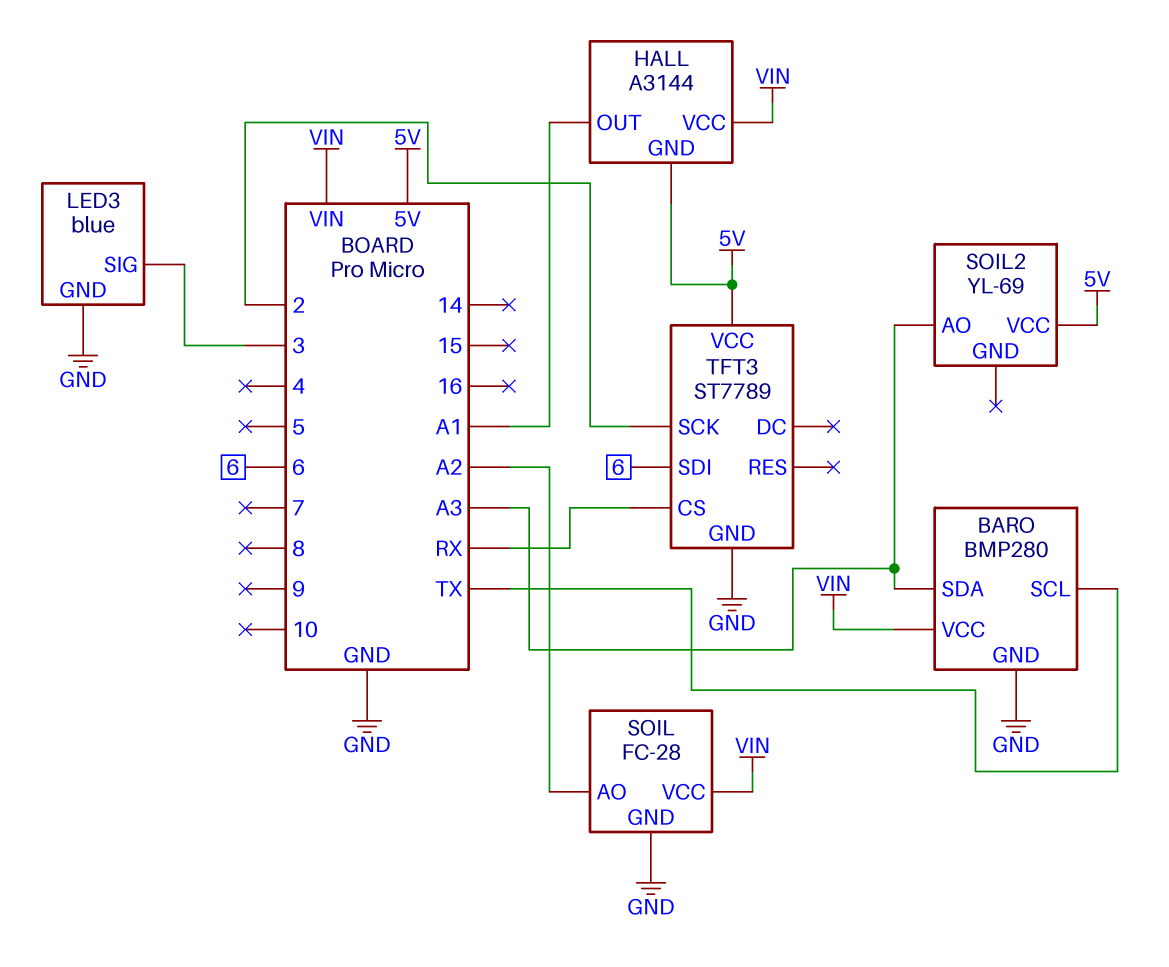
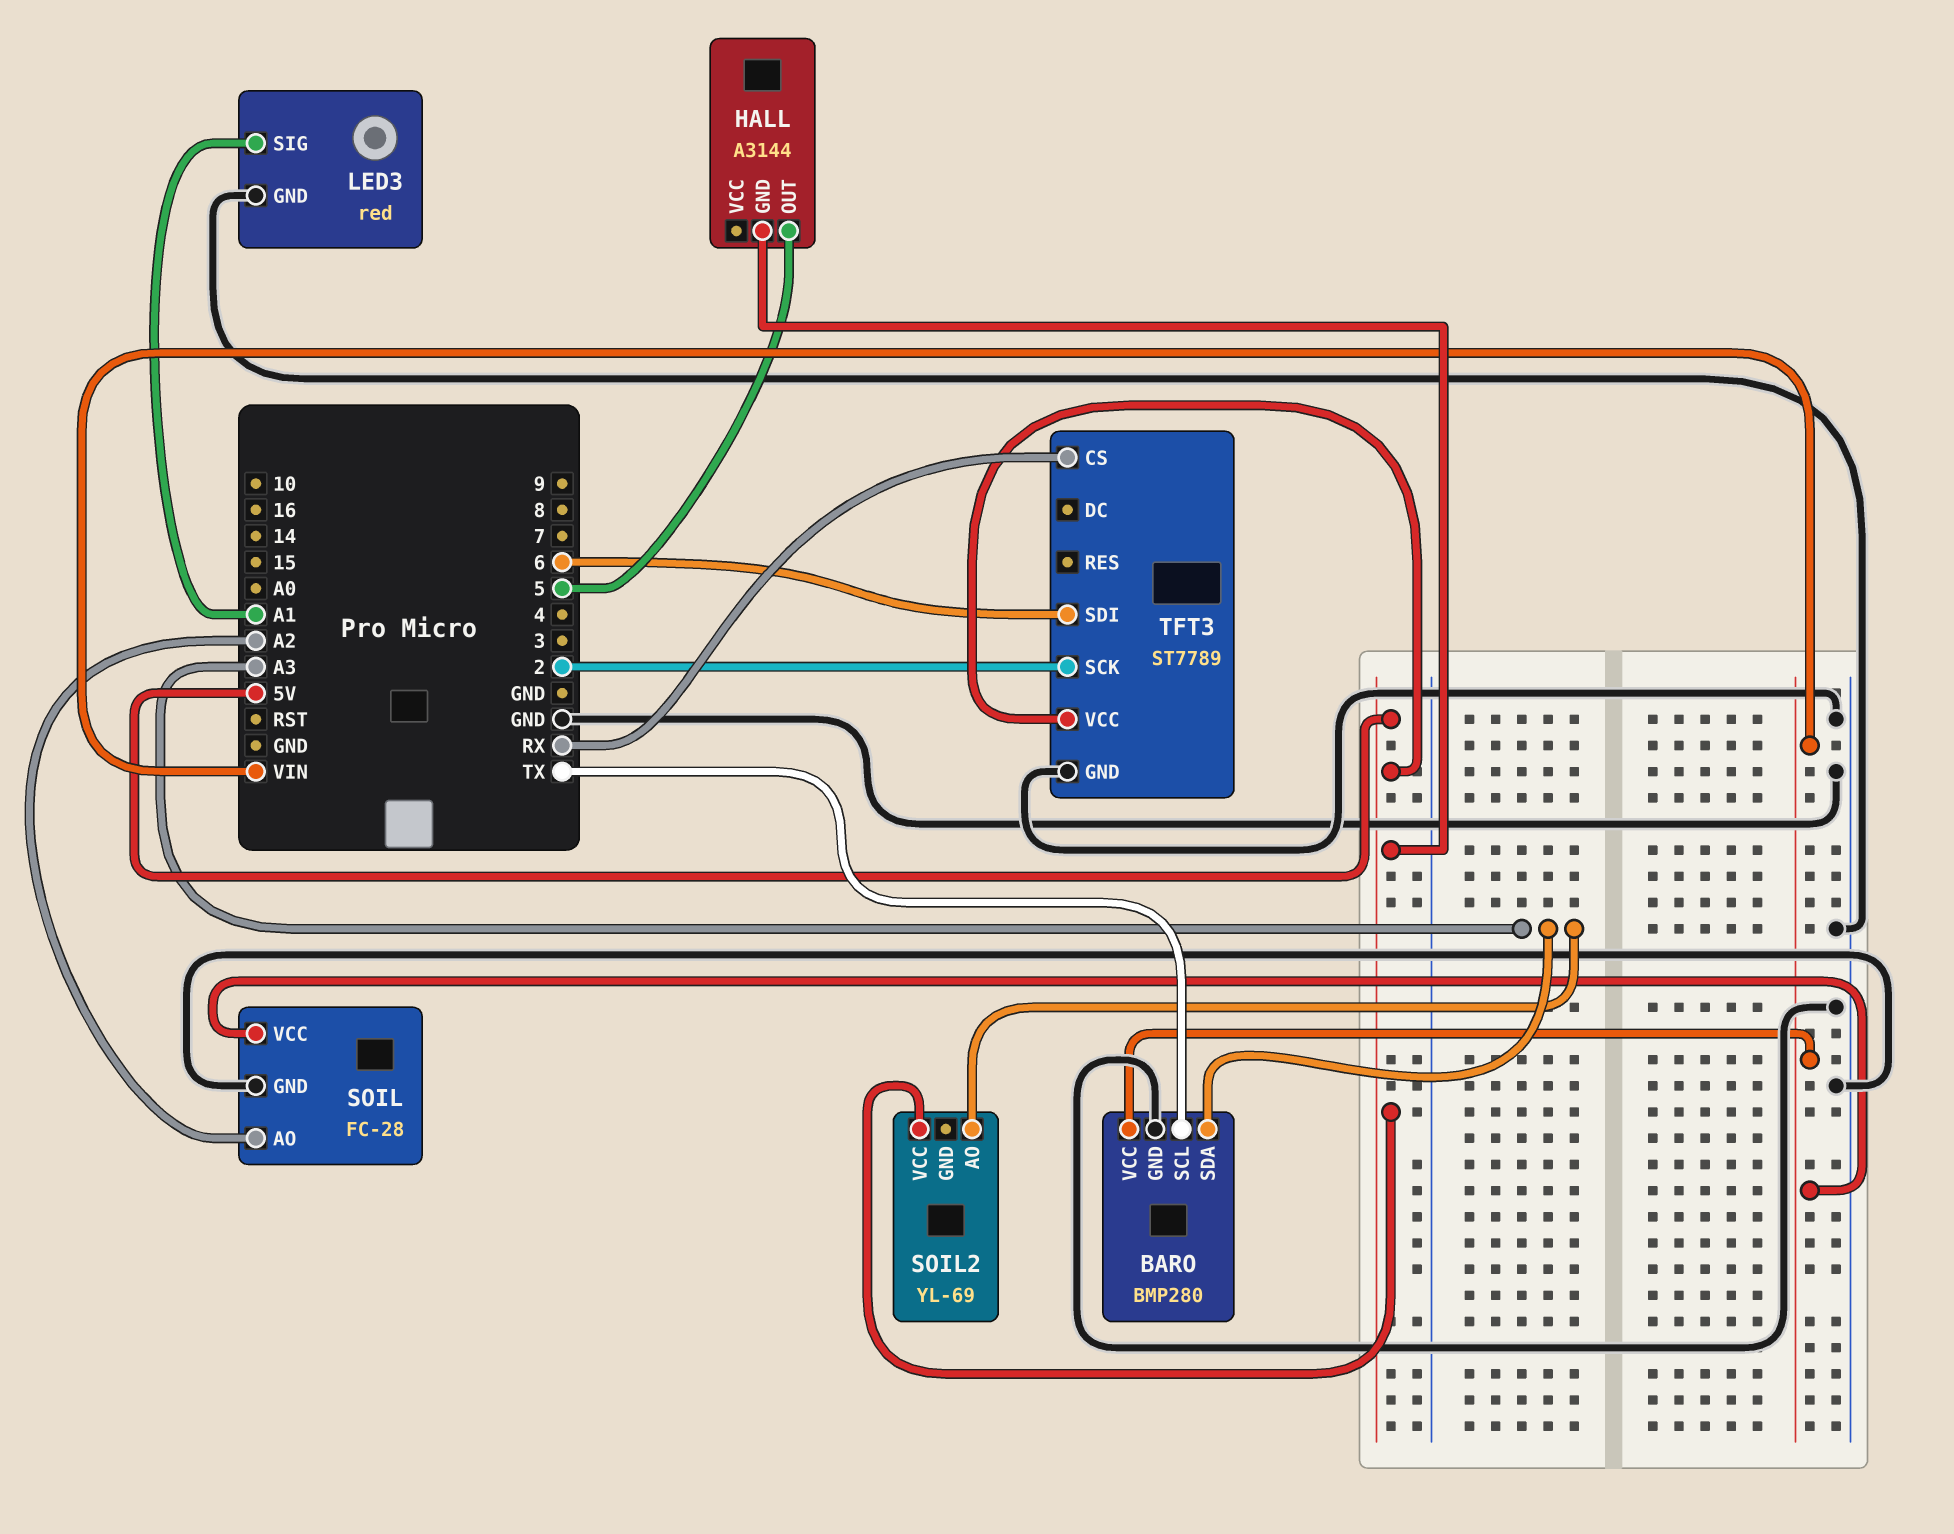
HALL pin OUT: A1 -> 5
HALL pin VCC: VIN -> none
LED3: blue -> red
LED3 pin SIG: 3 -> A1

